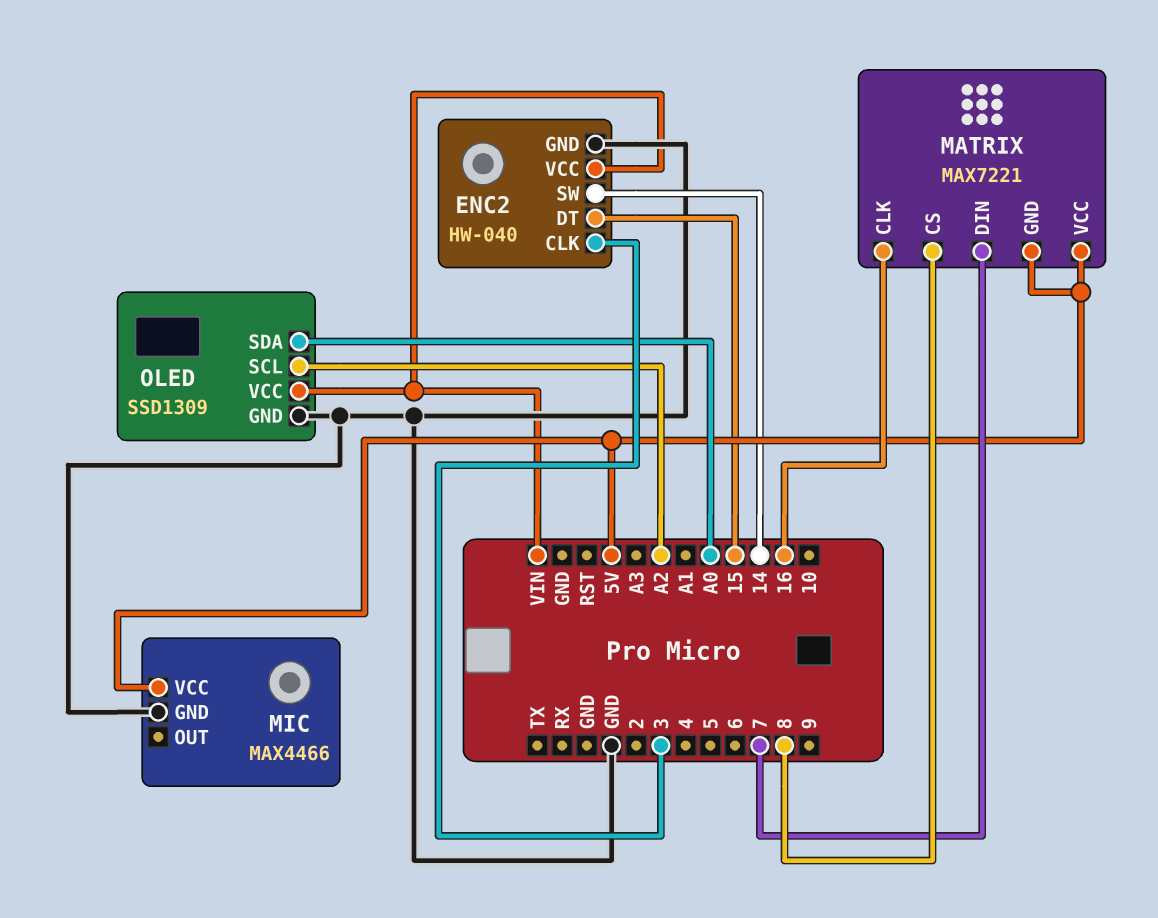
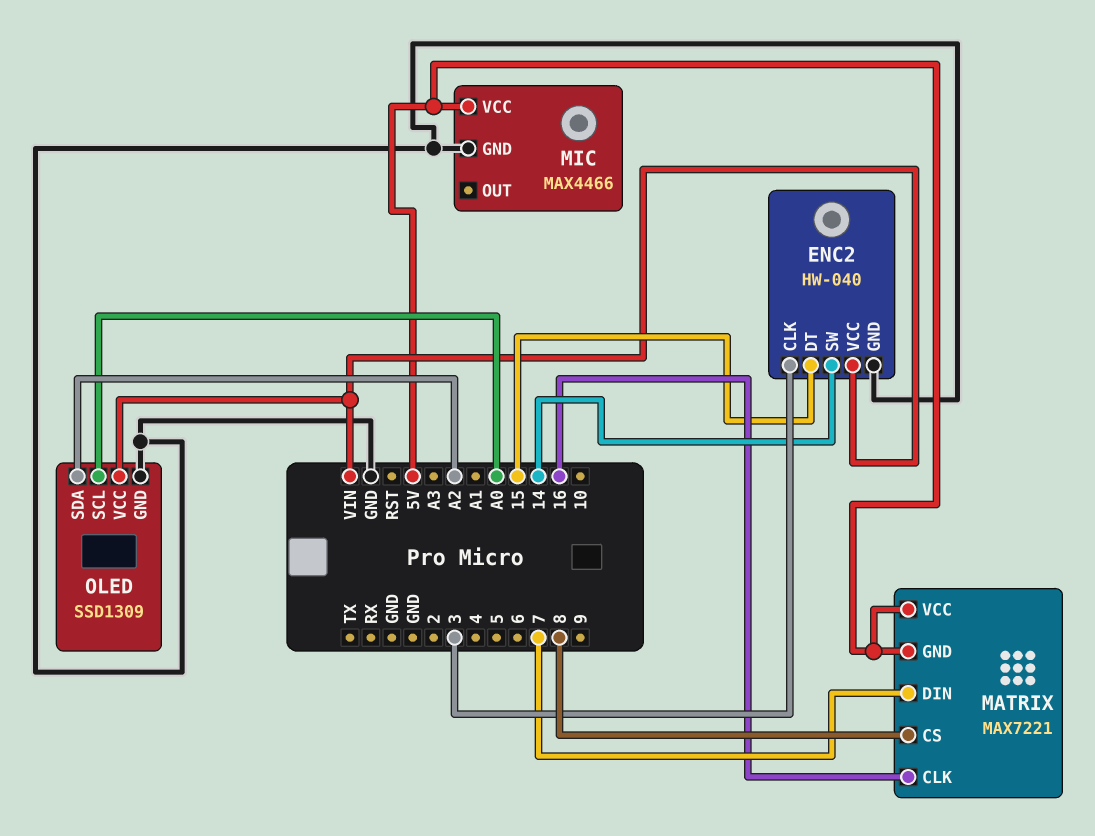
OLED pin SCL: A2 -> A0
OLED pin SDA: A0 -> A2

